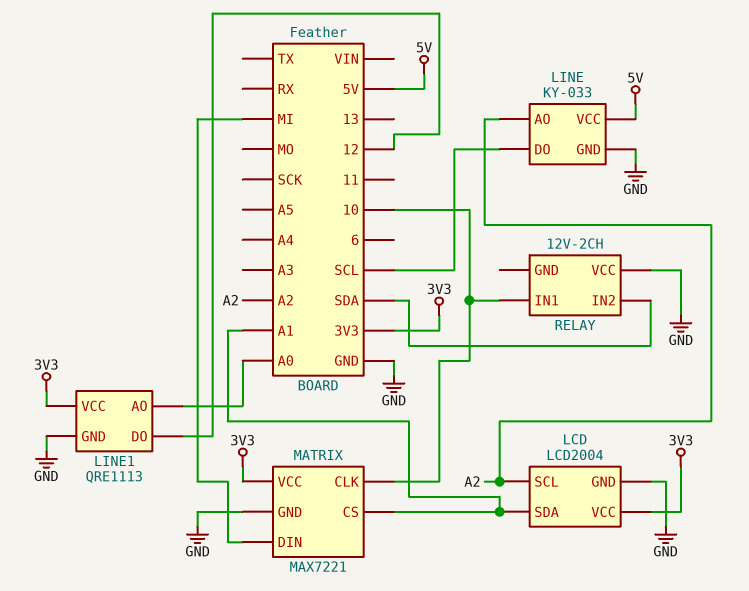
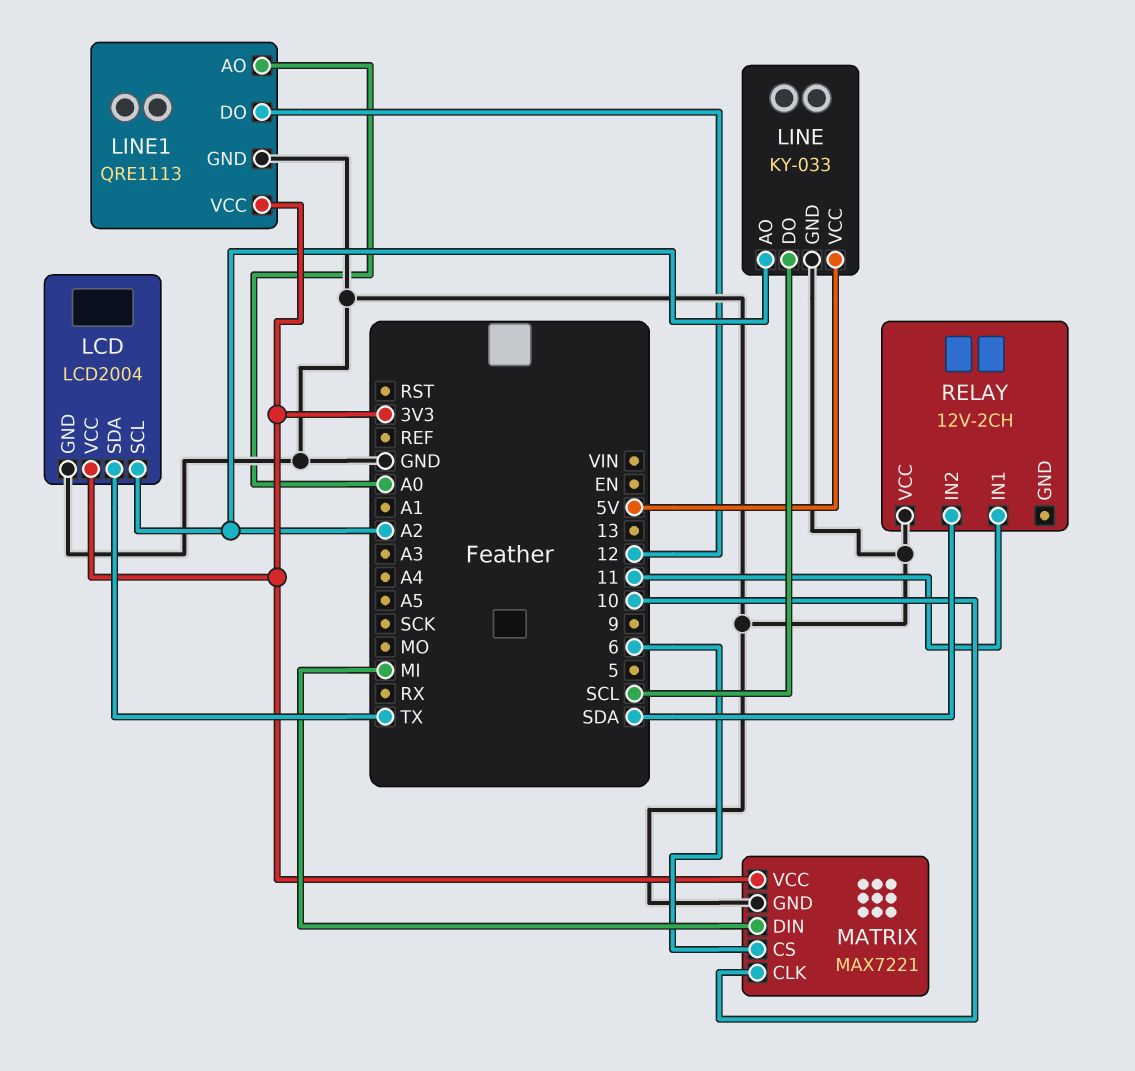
LCD pin SDA: A1 -> TX
MATRIX pin CS: A1 -> 6
RELAY pin IN1: 10 -> 11

